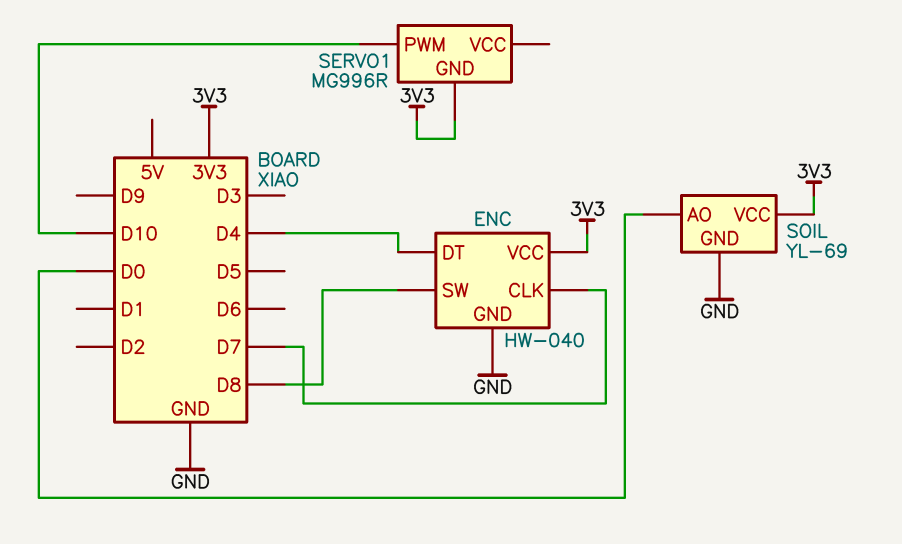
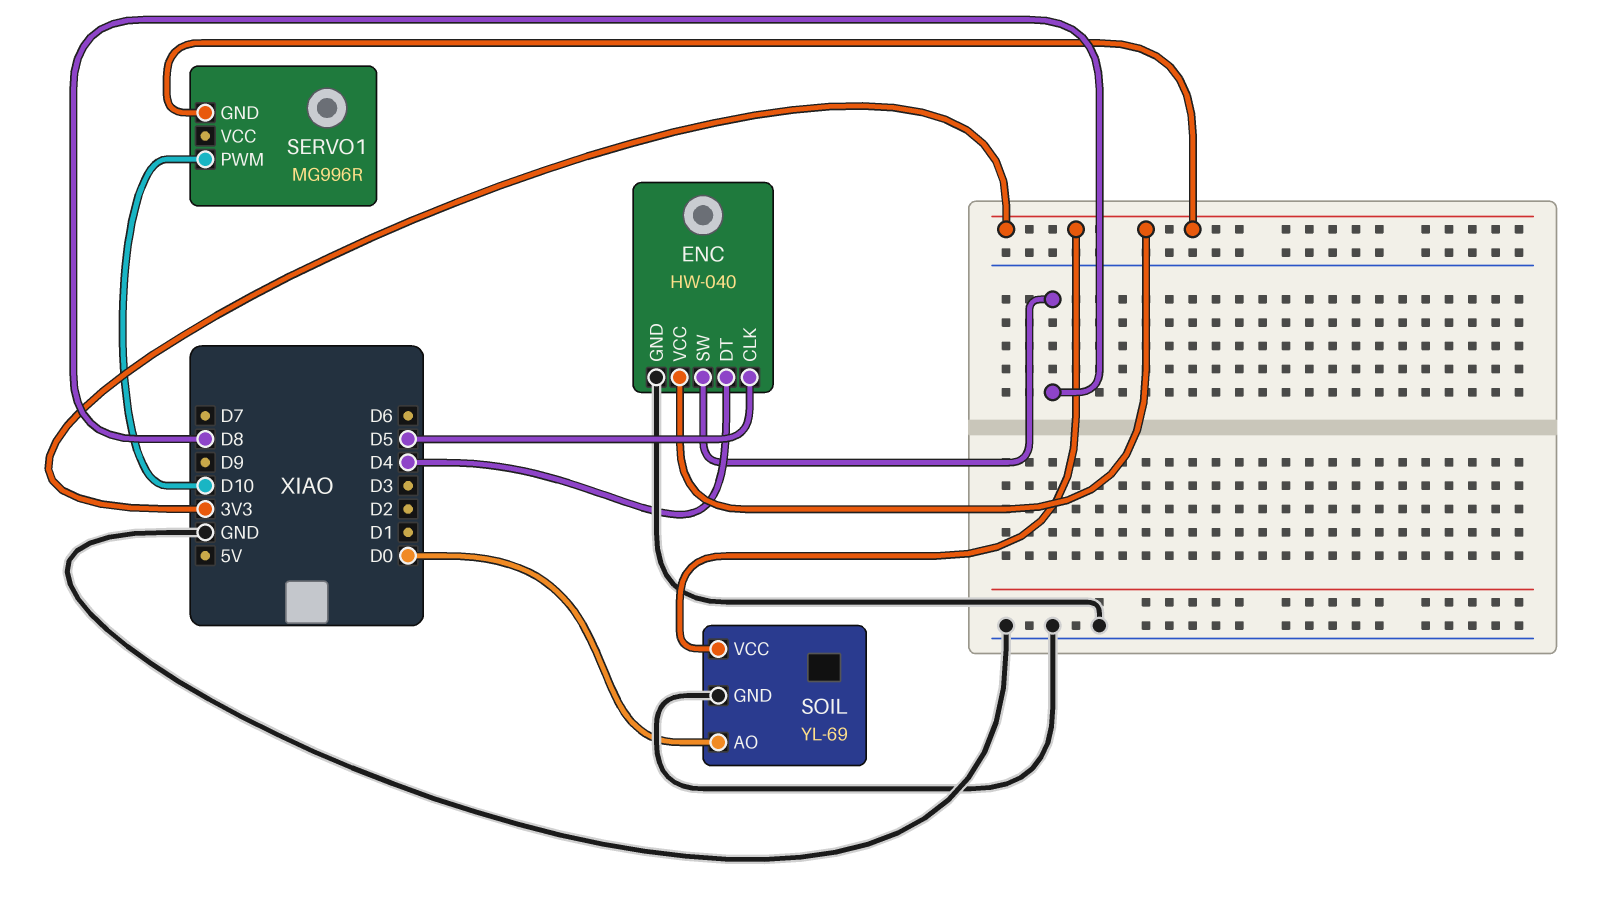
ENC pin CLK: D7 -> D5

